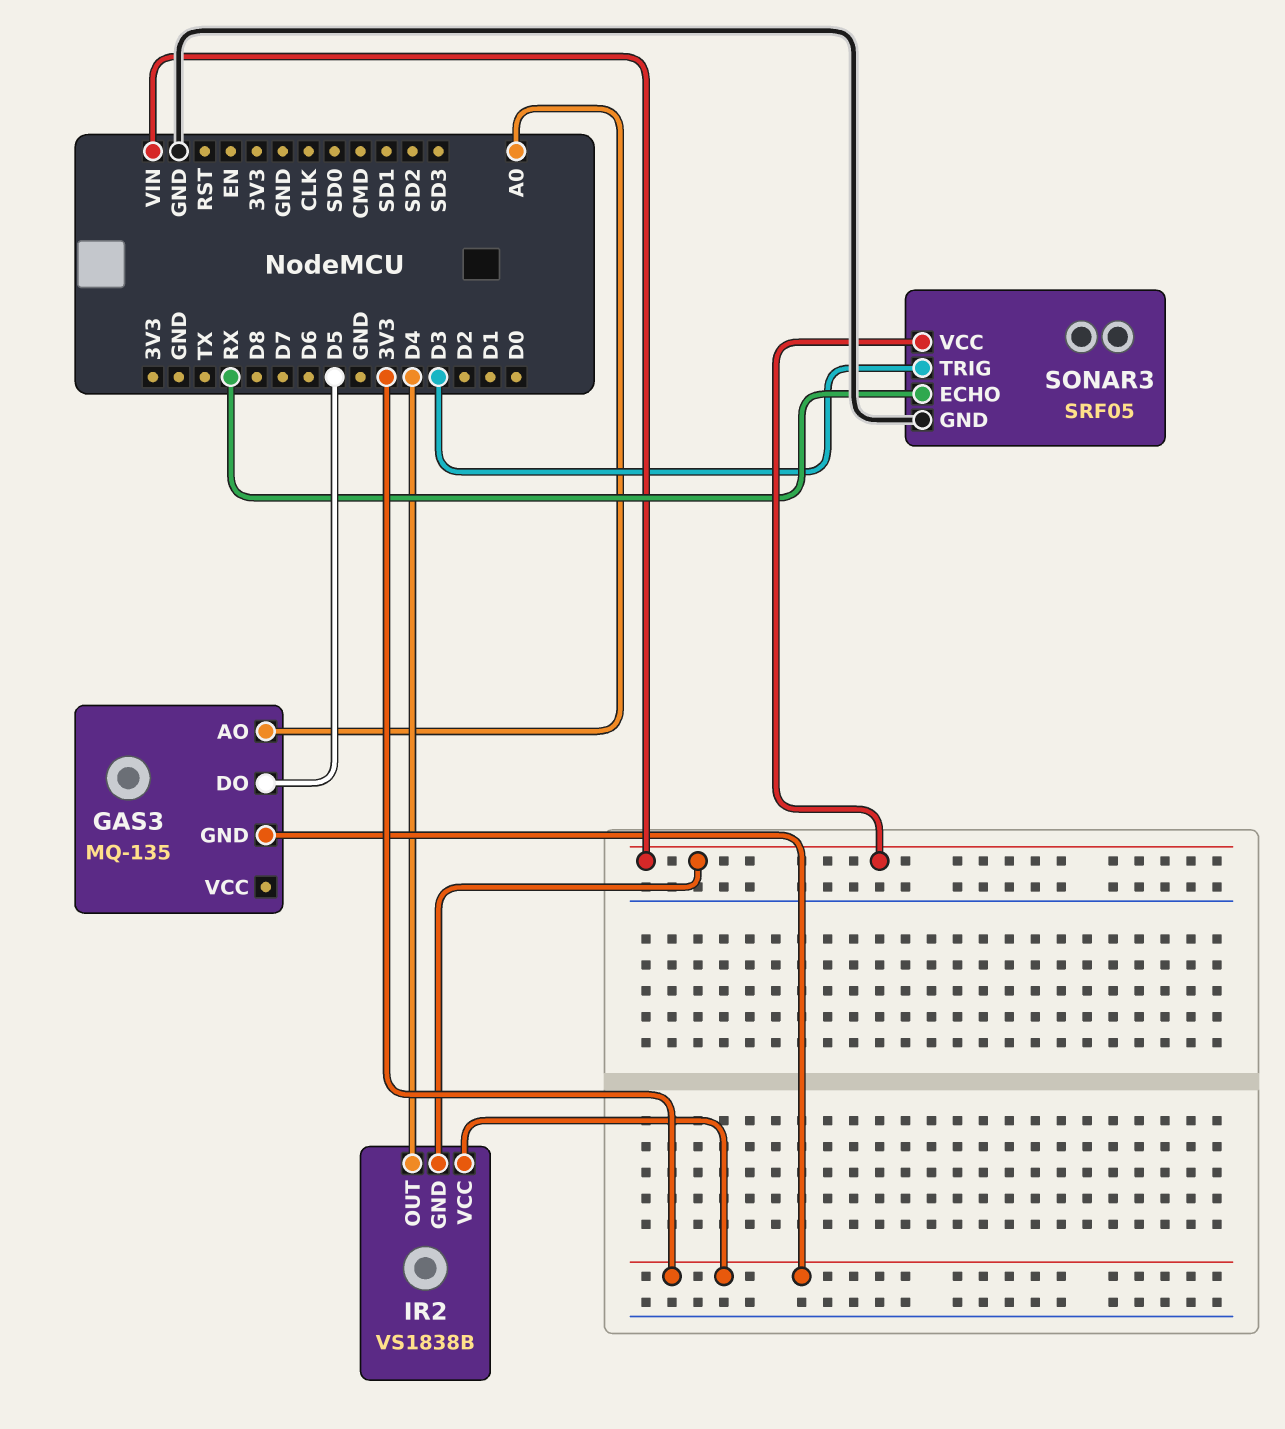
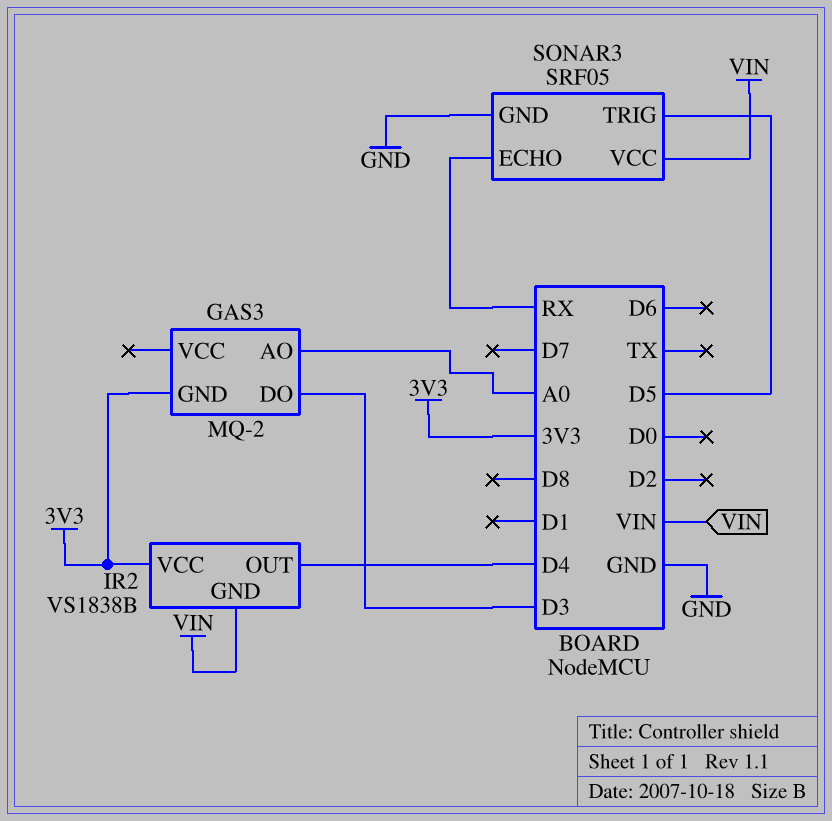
GAS3: MQ-135 -> MQ-2
GAS3 pin DO: D5 -> D3
SONAR3 pin TRIG: D3 -> D5

